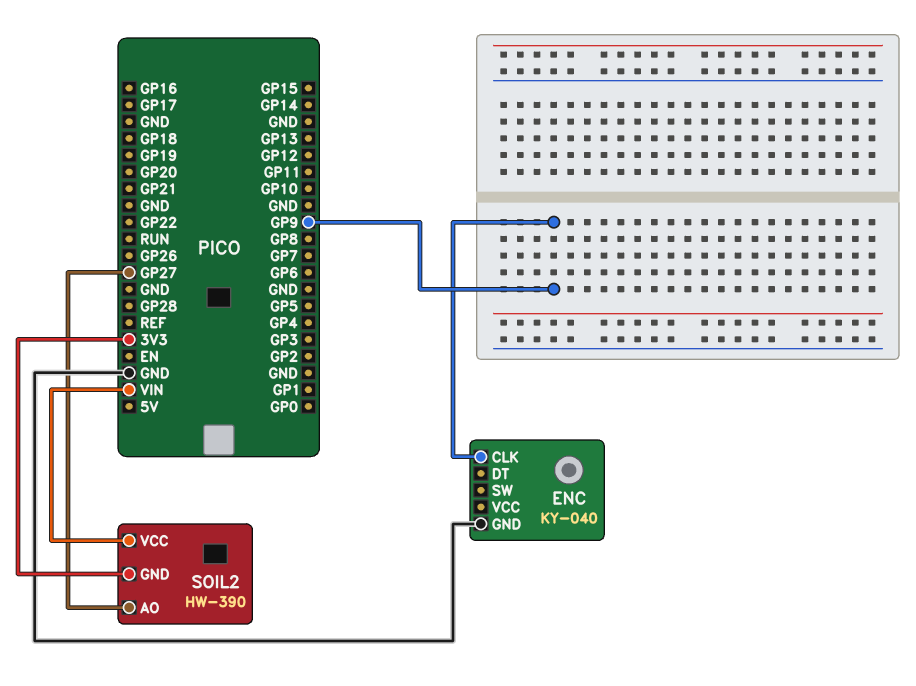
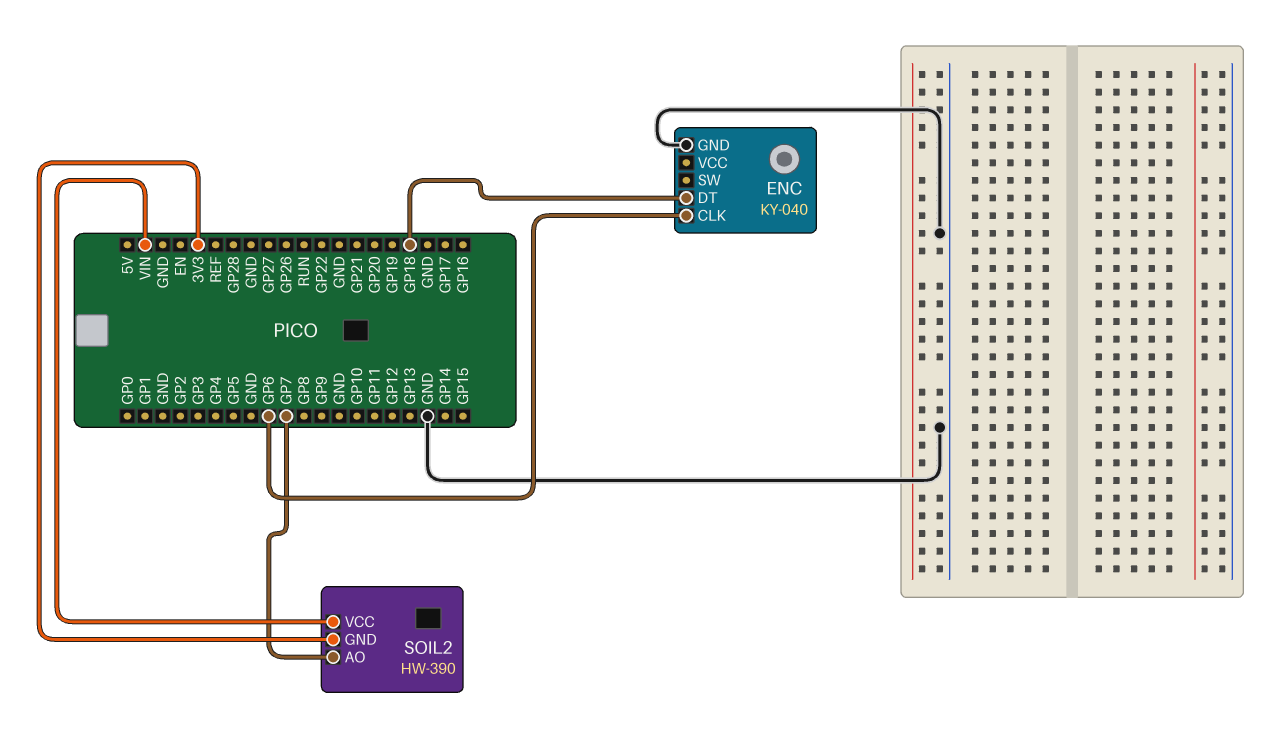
ENC pin CLK: GP9 -> GP6
ENC pin DT: none -> GP18
SOIL2 pin AO: GP27 -> GP7

